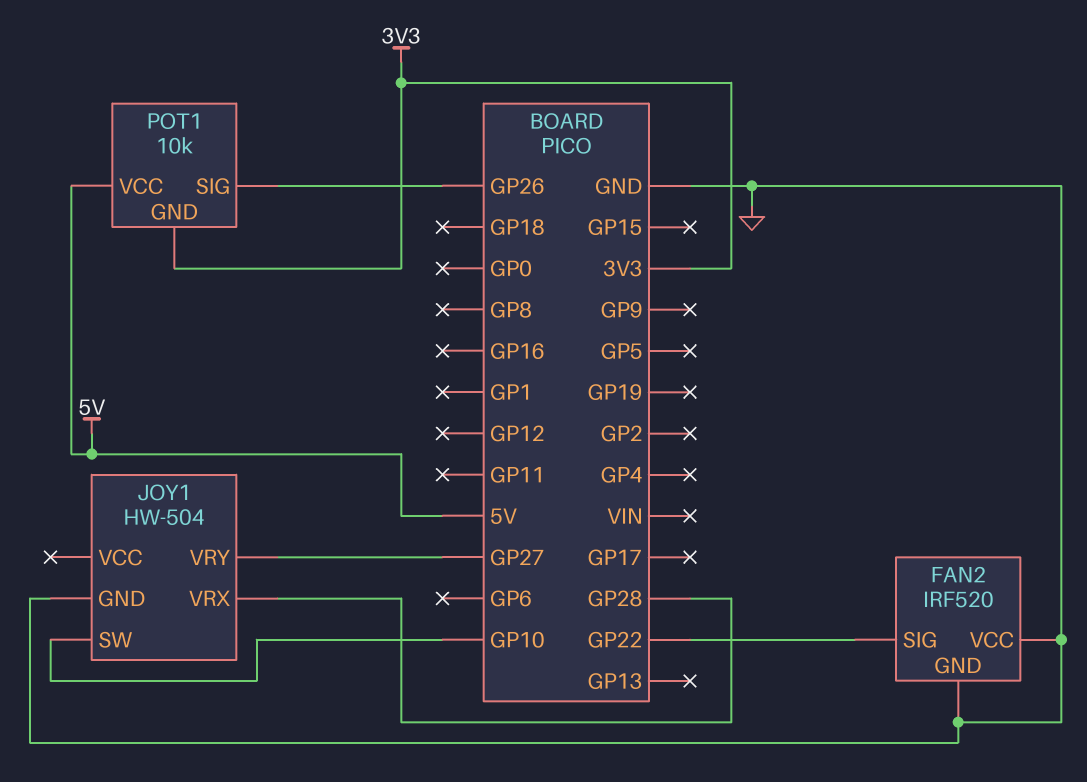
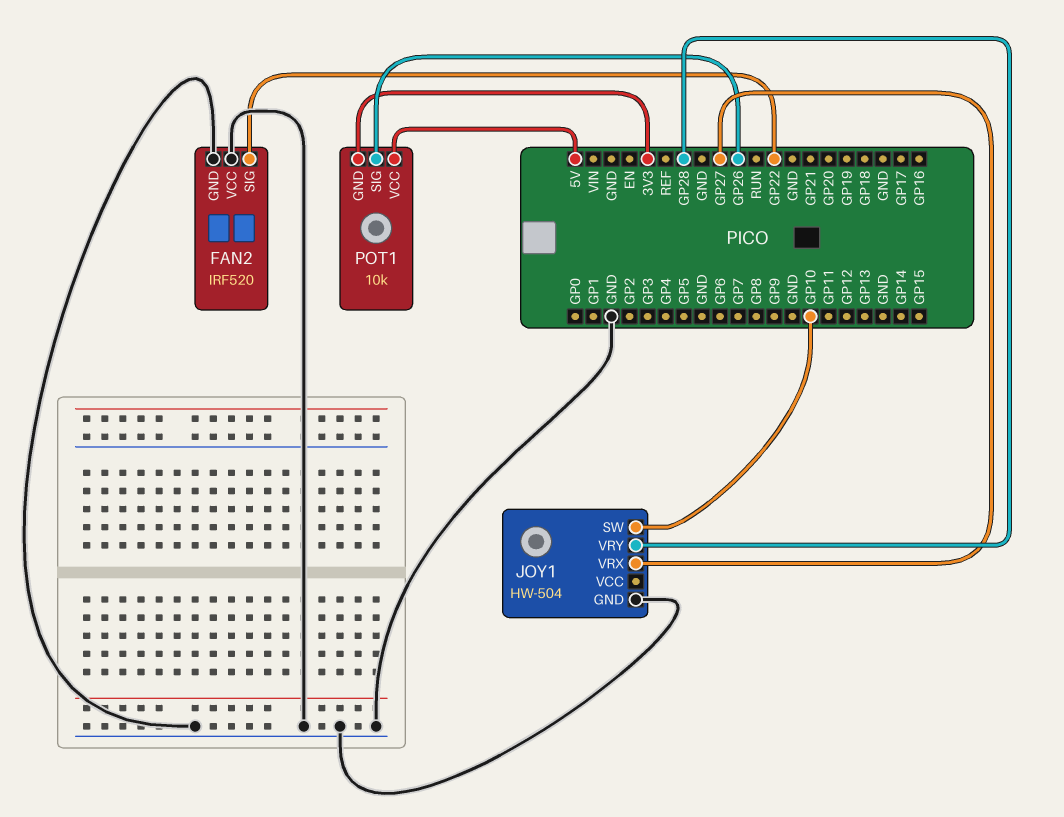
JOY1 pin VRX: GP28 -> GP27
JOY1 pin VRY: GP27 -> GP28

